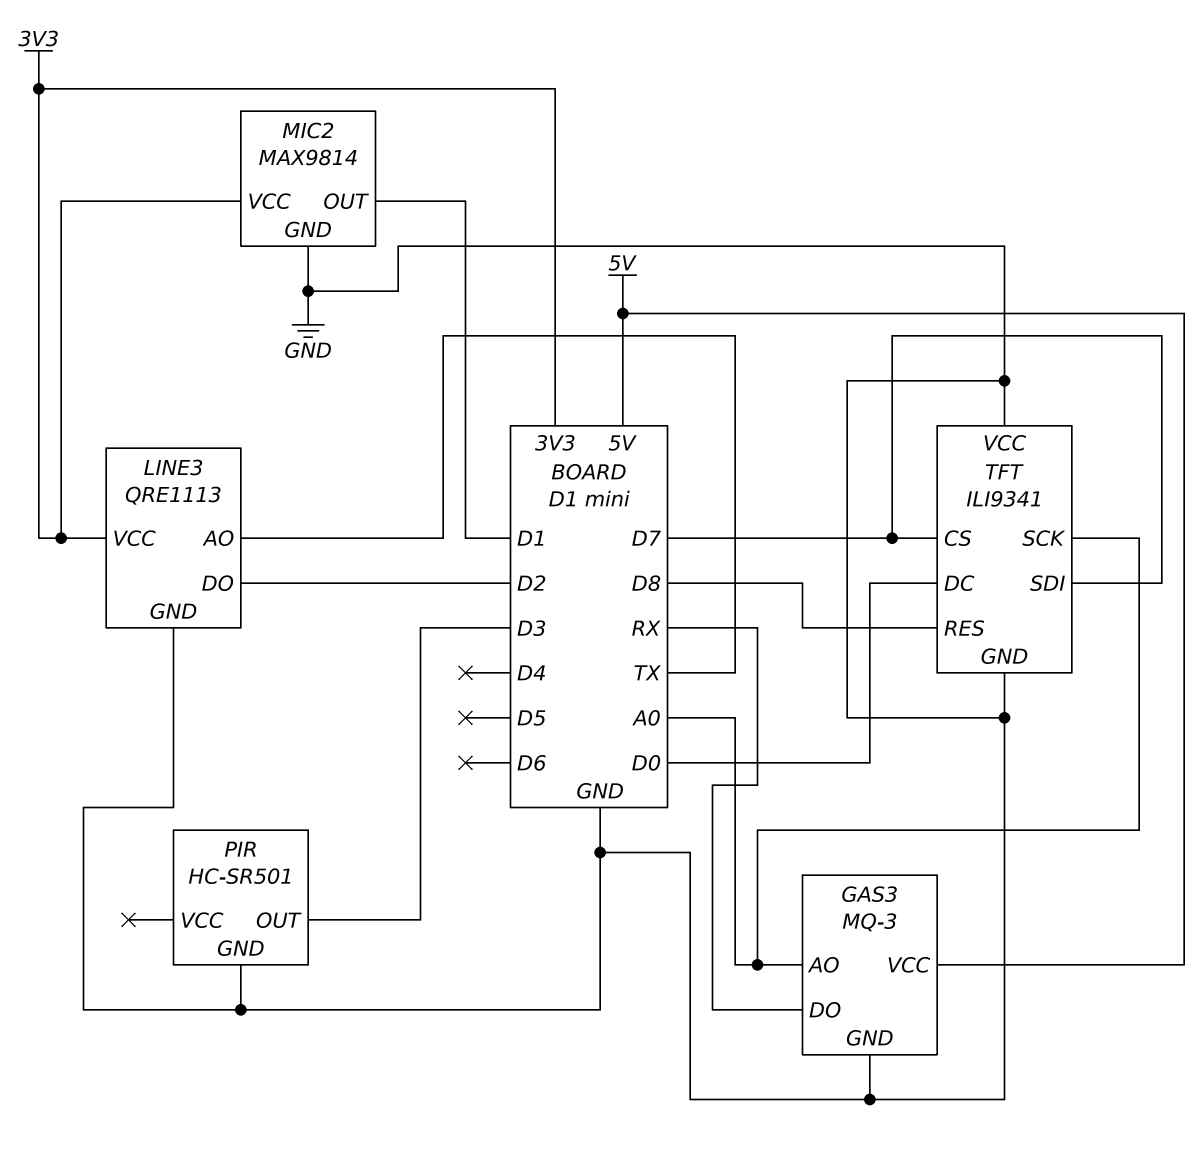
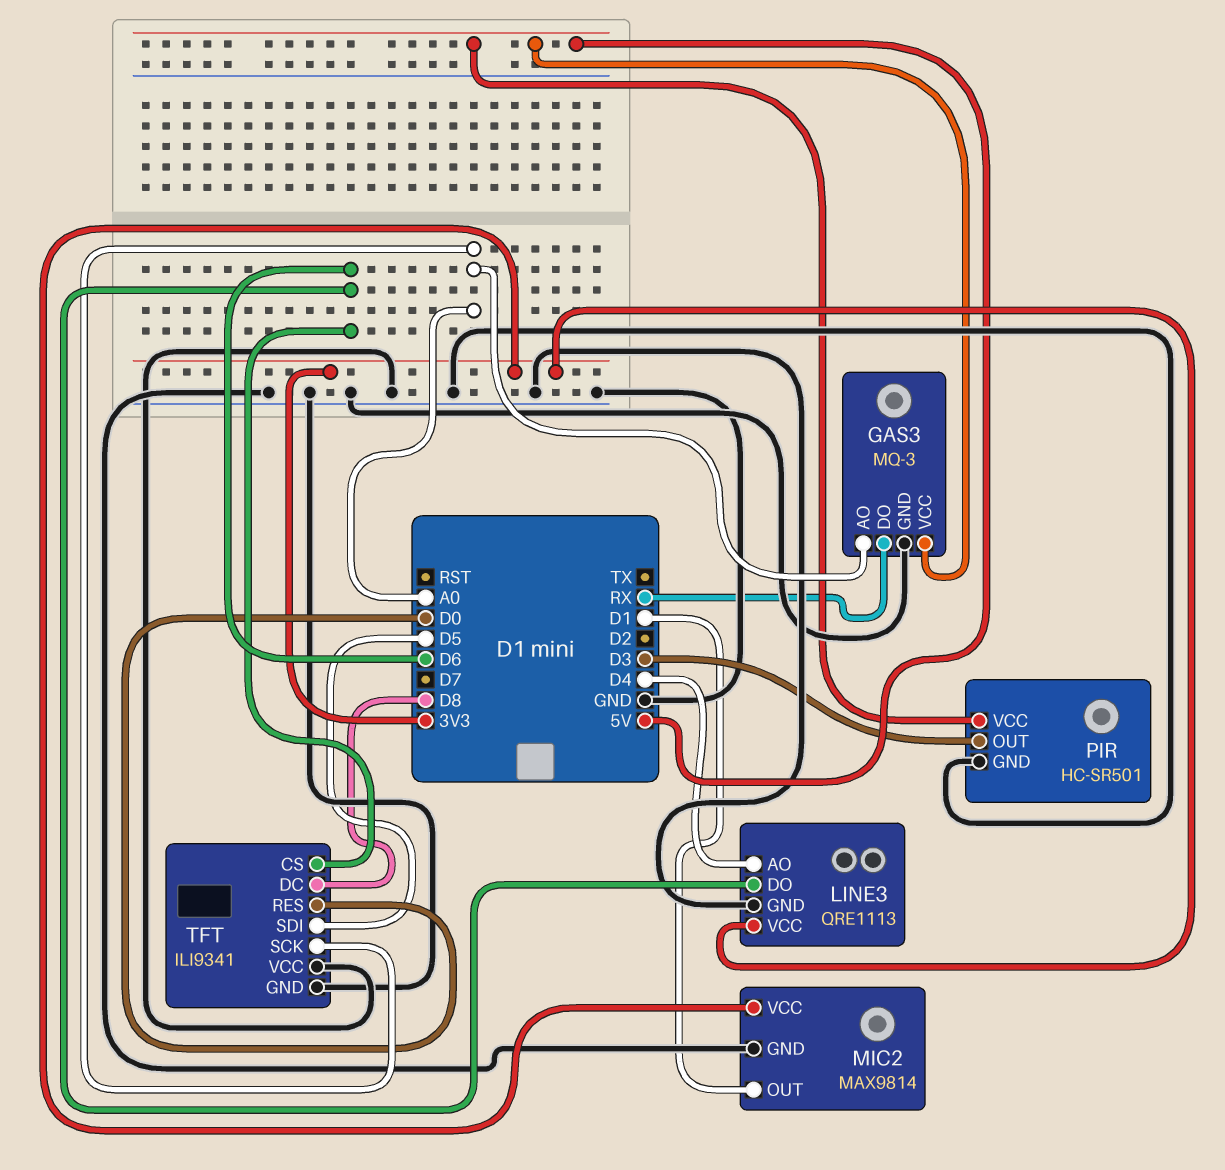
LINE3 pin AO: TX -> D4
LINE3 pin DO: D2 -> D6
PIR pin VCC: none -> 5V
TFT pin CS: D7 -> D6
TFT pin DC: D0 -> D8
TFT pin RES: D8 -> D0
TFT pin SDI: D7 -> D5

